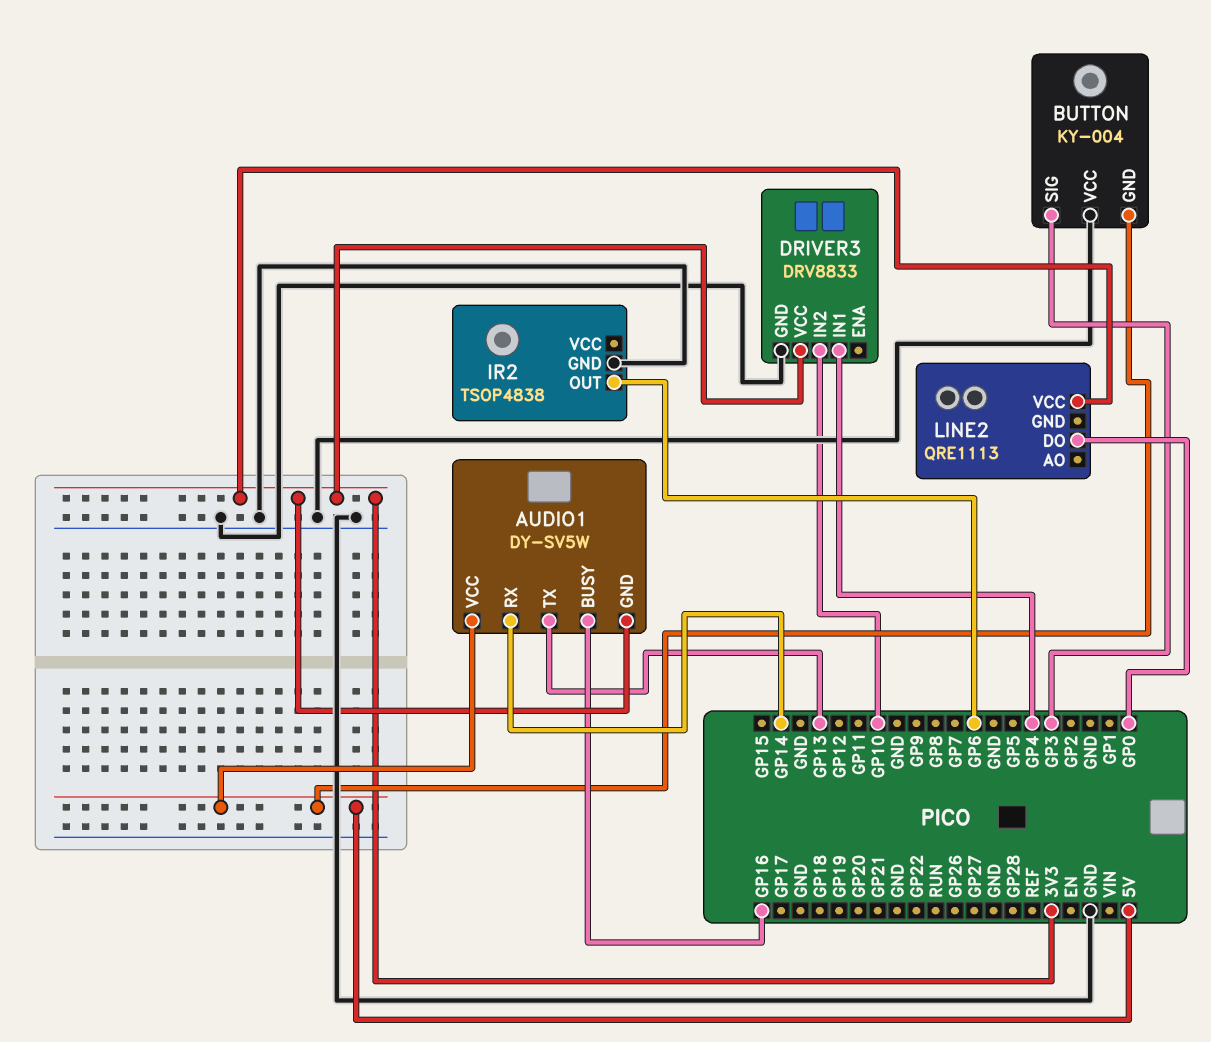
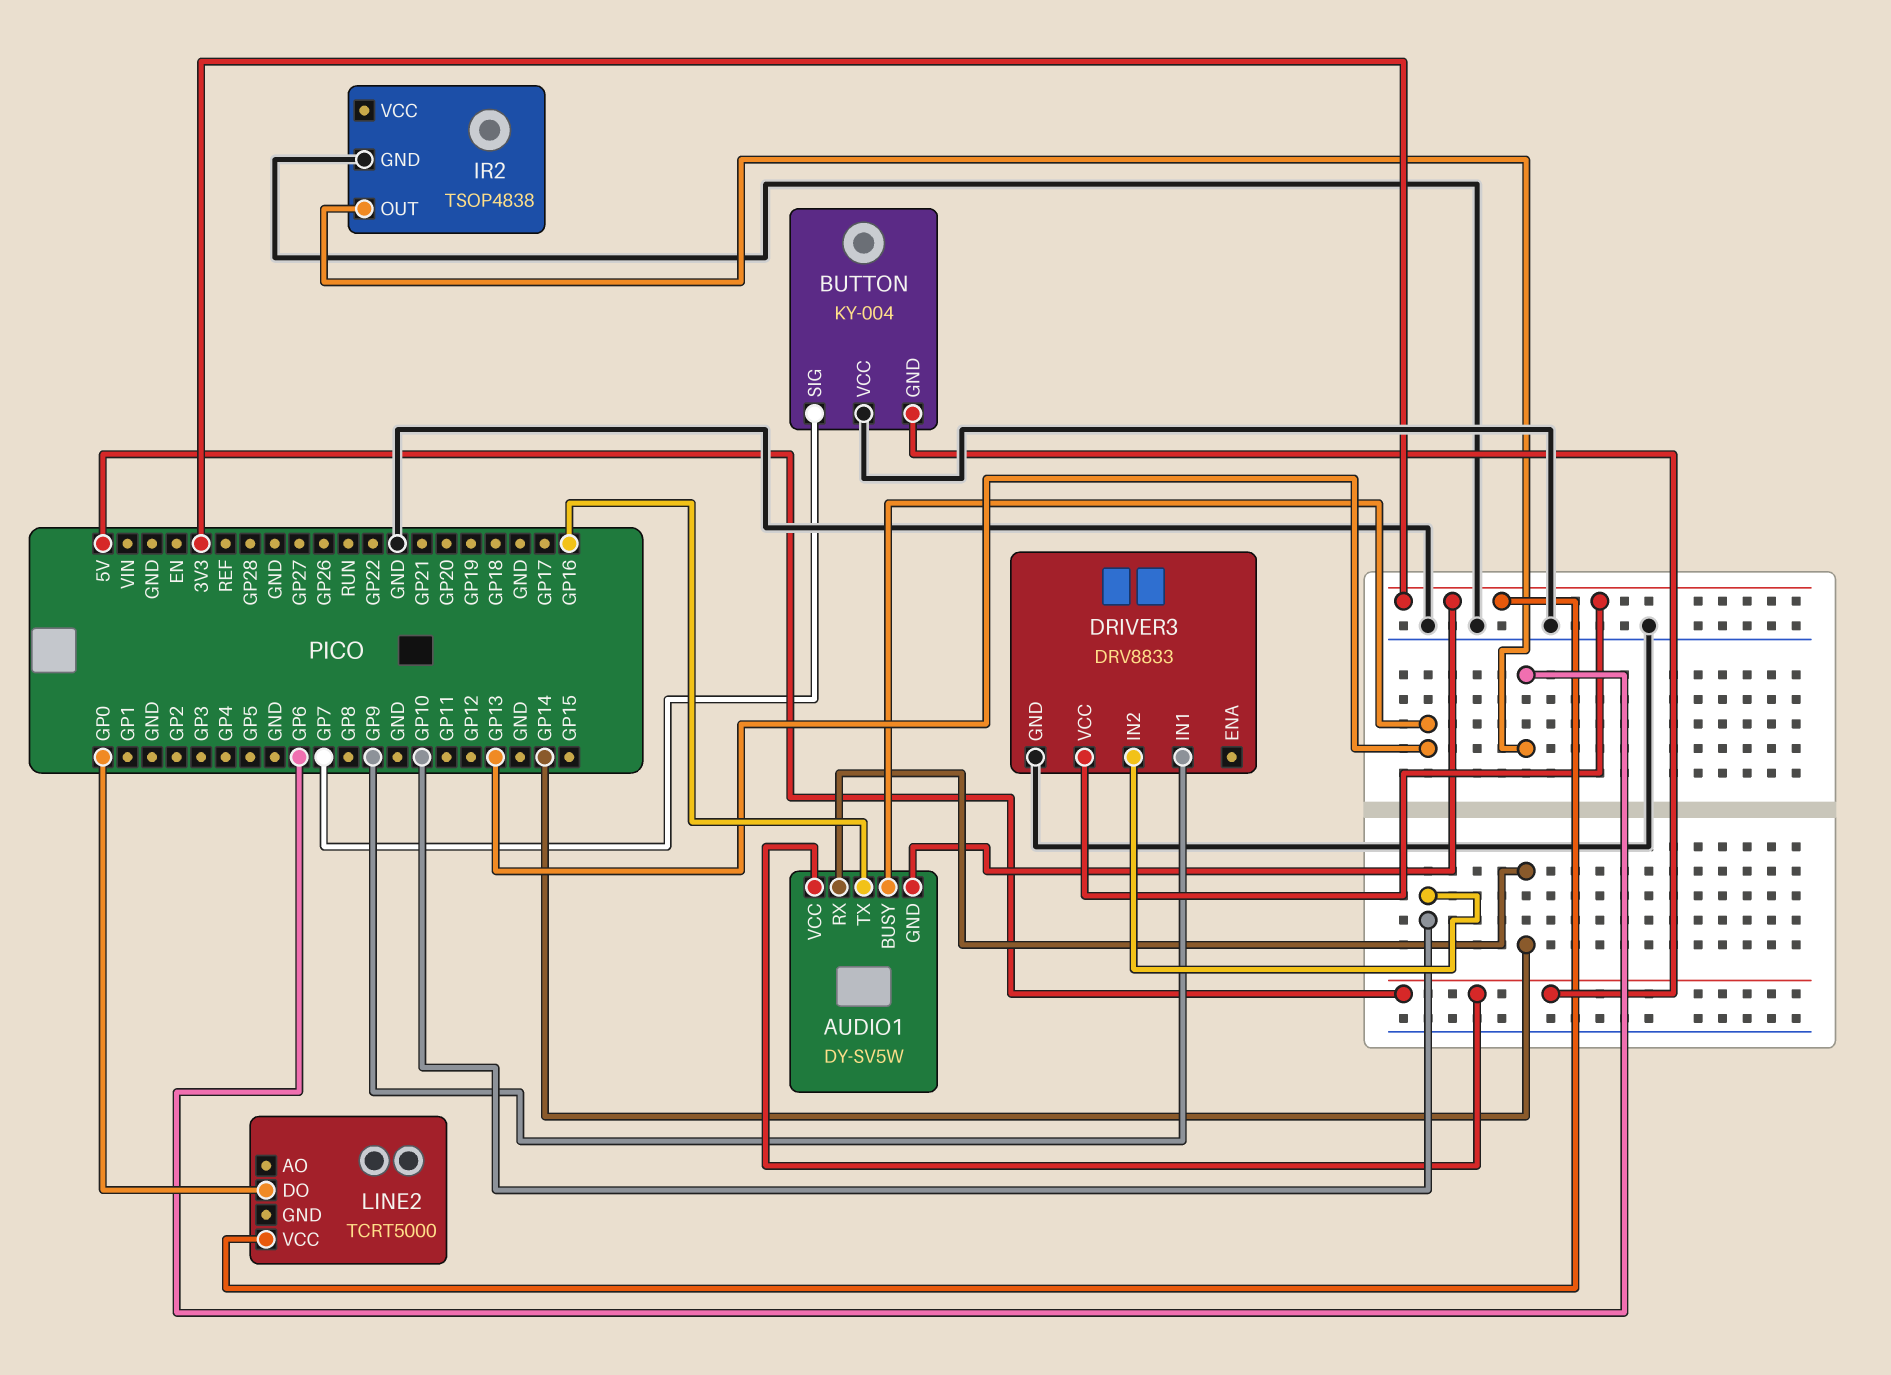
AUDIO1 pin BUSY: GP16 -> GP13
AUDIO1 pin TX: GP13 -> GP16
BUTTON pin SIG: GP3 -> GP7
DRIVER3 pin IN1: GP4 -> GP9
LINE2: QRE1113 -> TCRT5000

